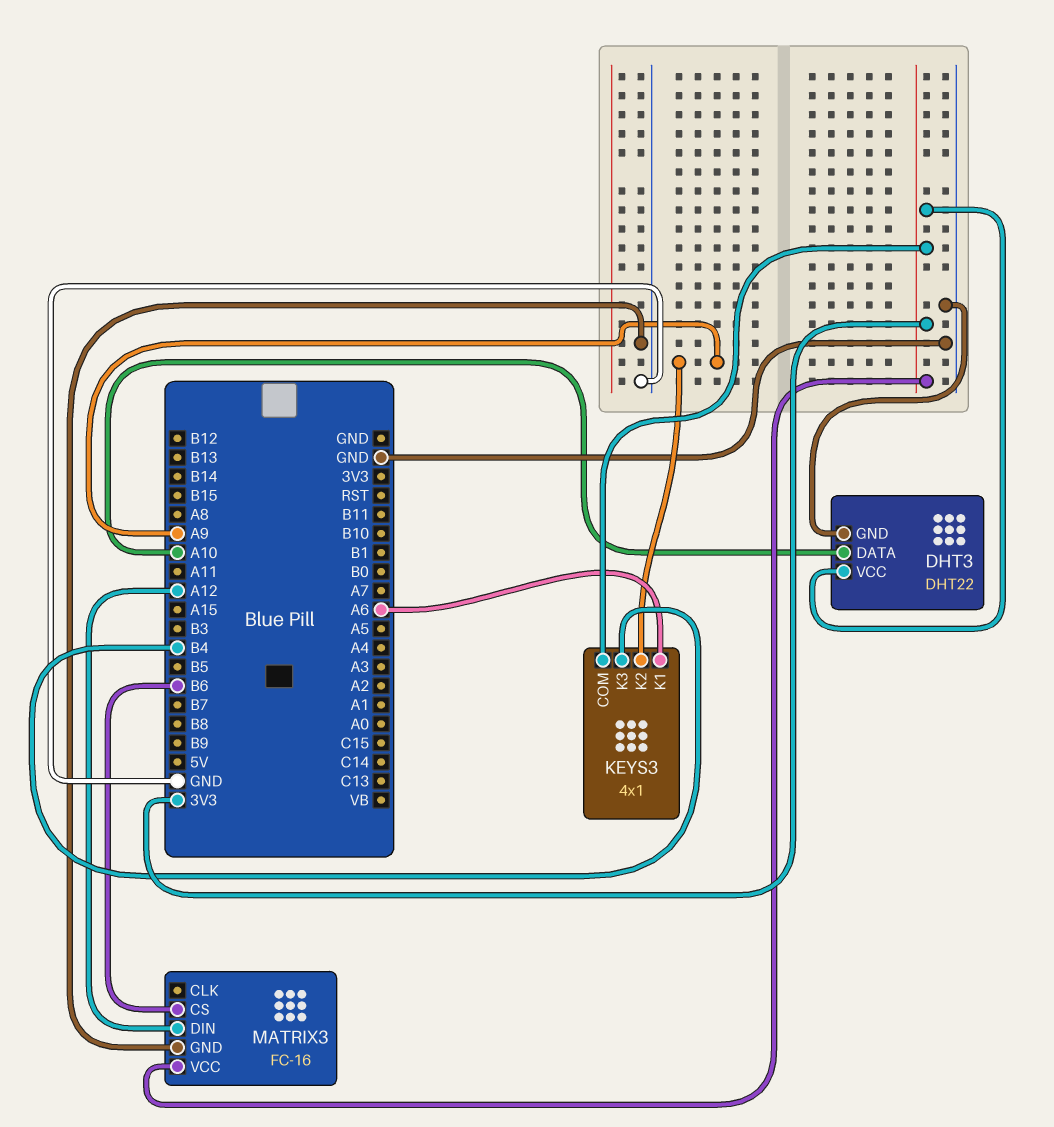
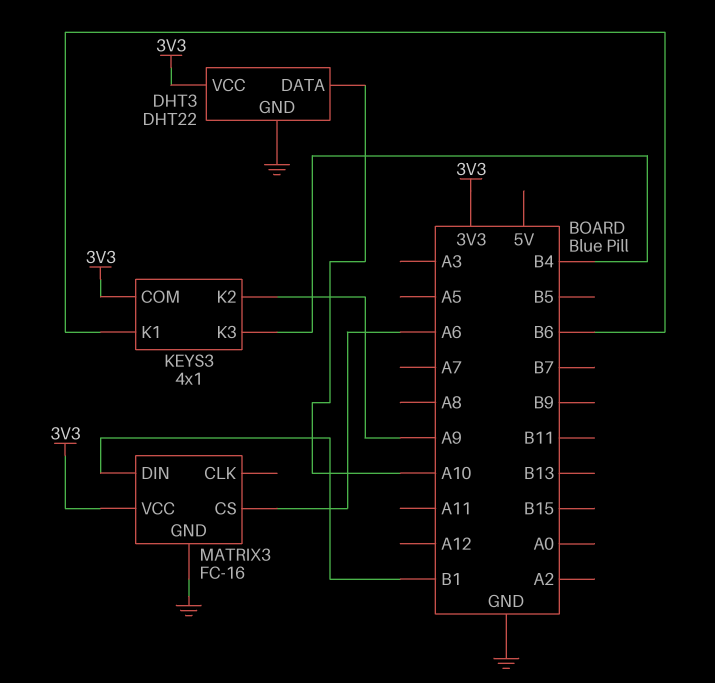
KEYS3 pin K1: A6 -> B6
MATRIX3 pin CS: B6 -> A6
MATRIX3 pin DIN: A12 -> B1

